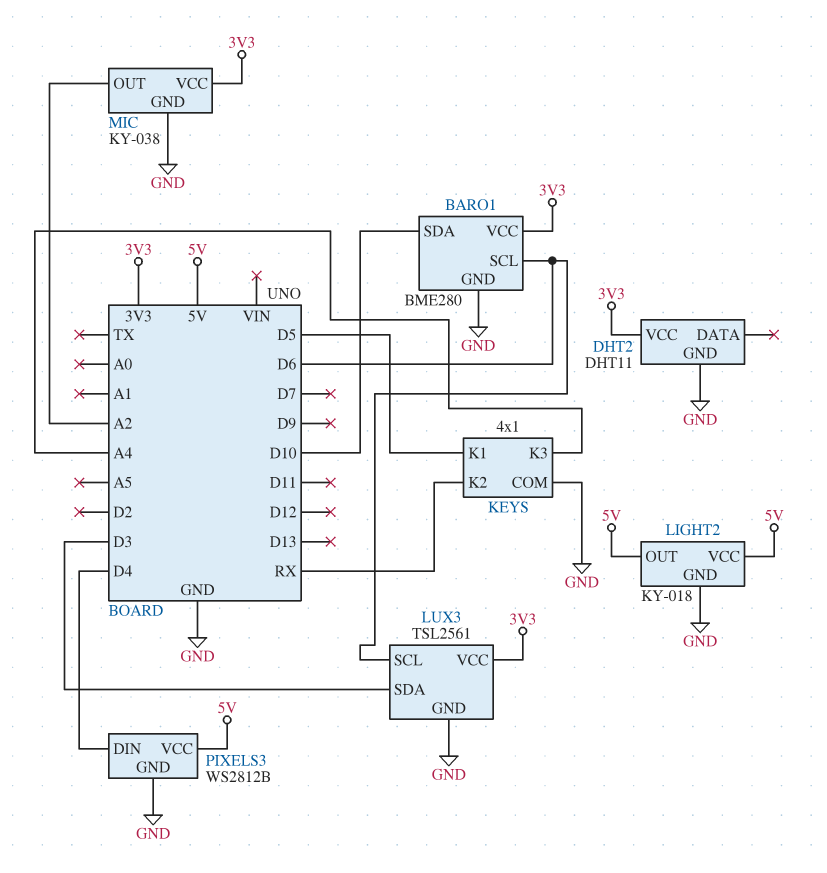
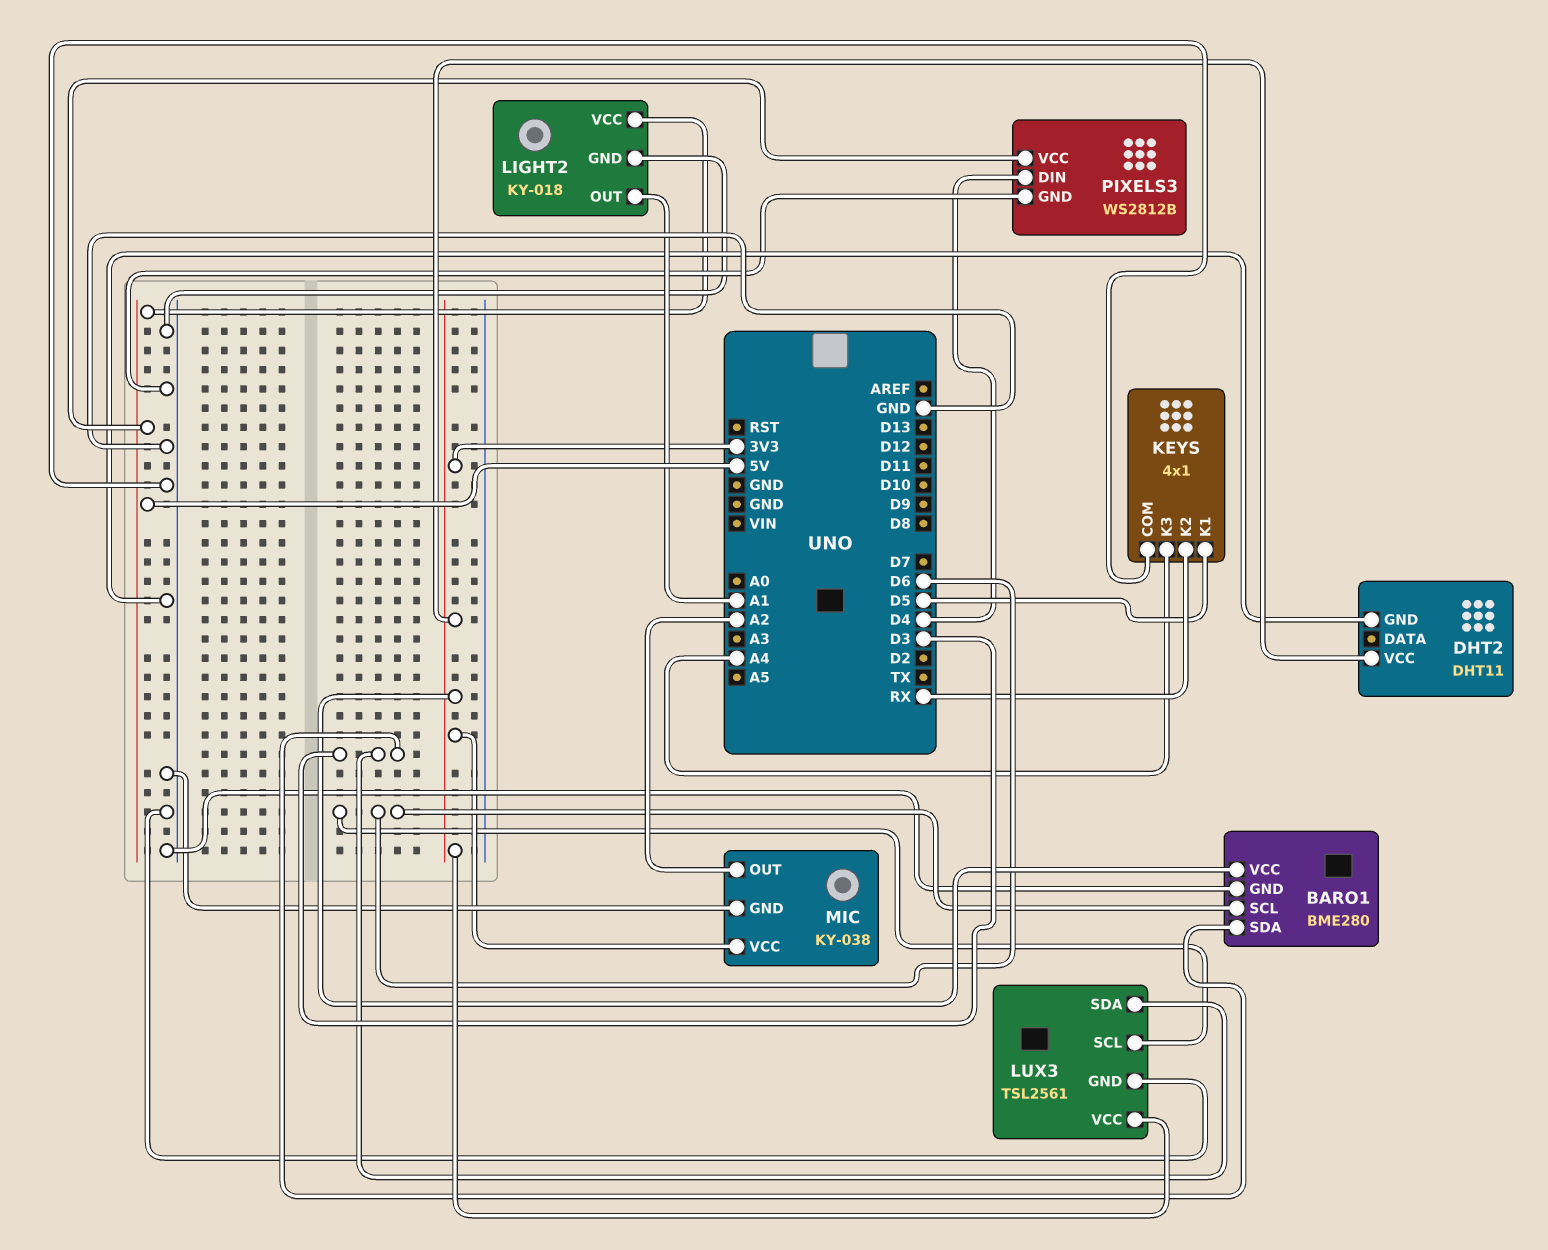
BARO1 pin SDA: D10 -> D3
LIGHT2 pin OUT: 5V -> A1

